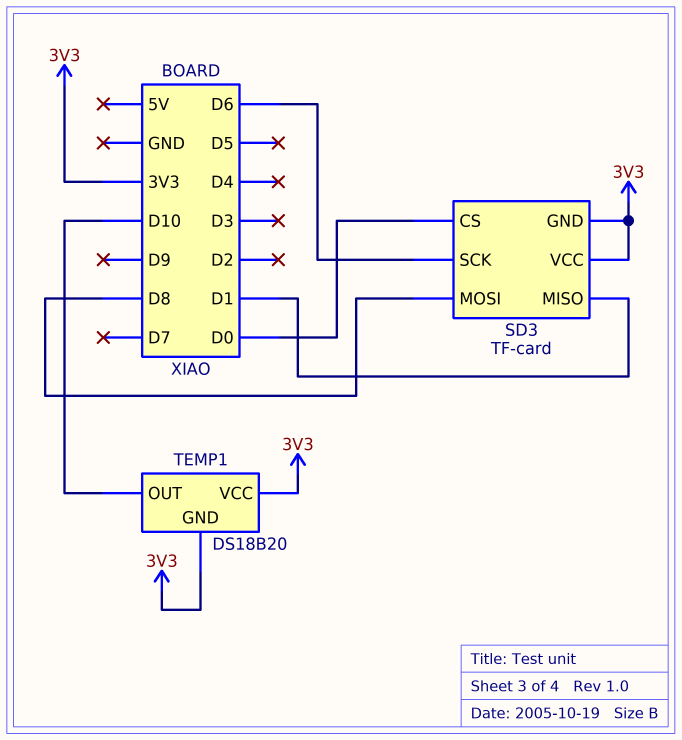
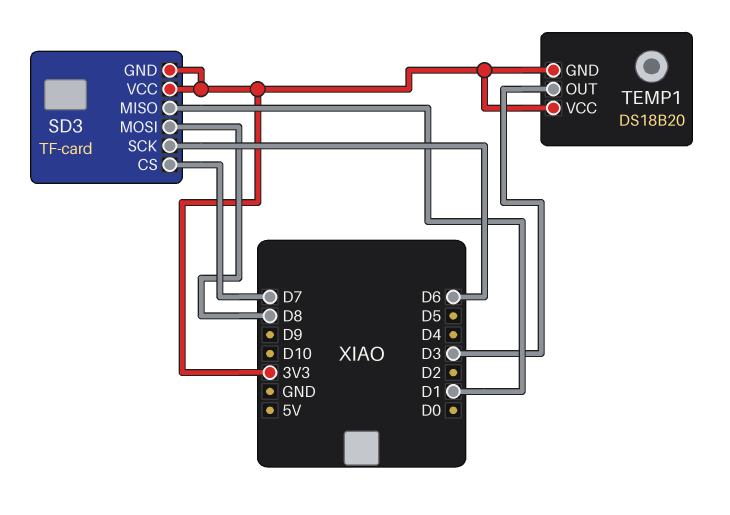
SD3 pin CS: D0 -> D7
TEMP1 pin OUT: D10 -> D3

